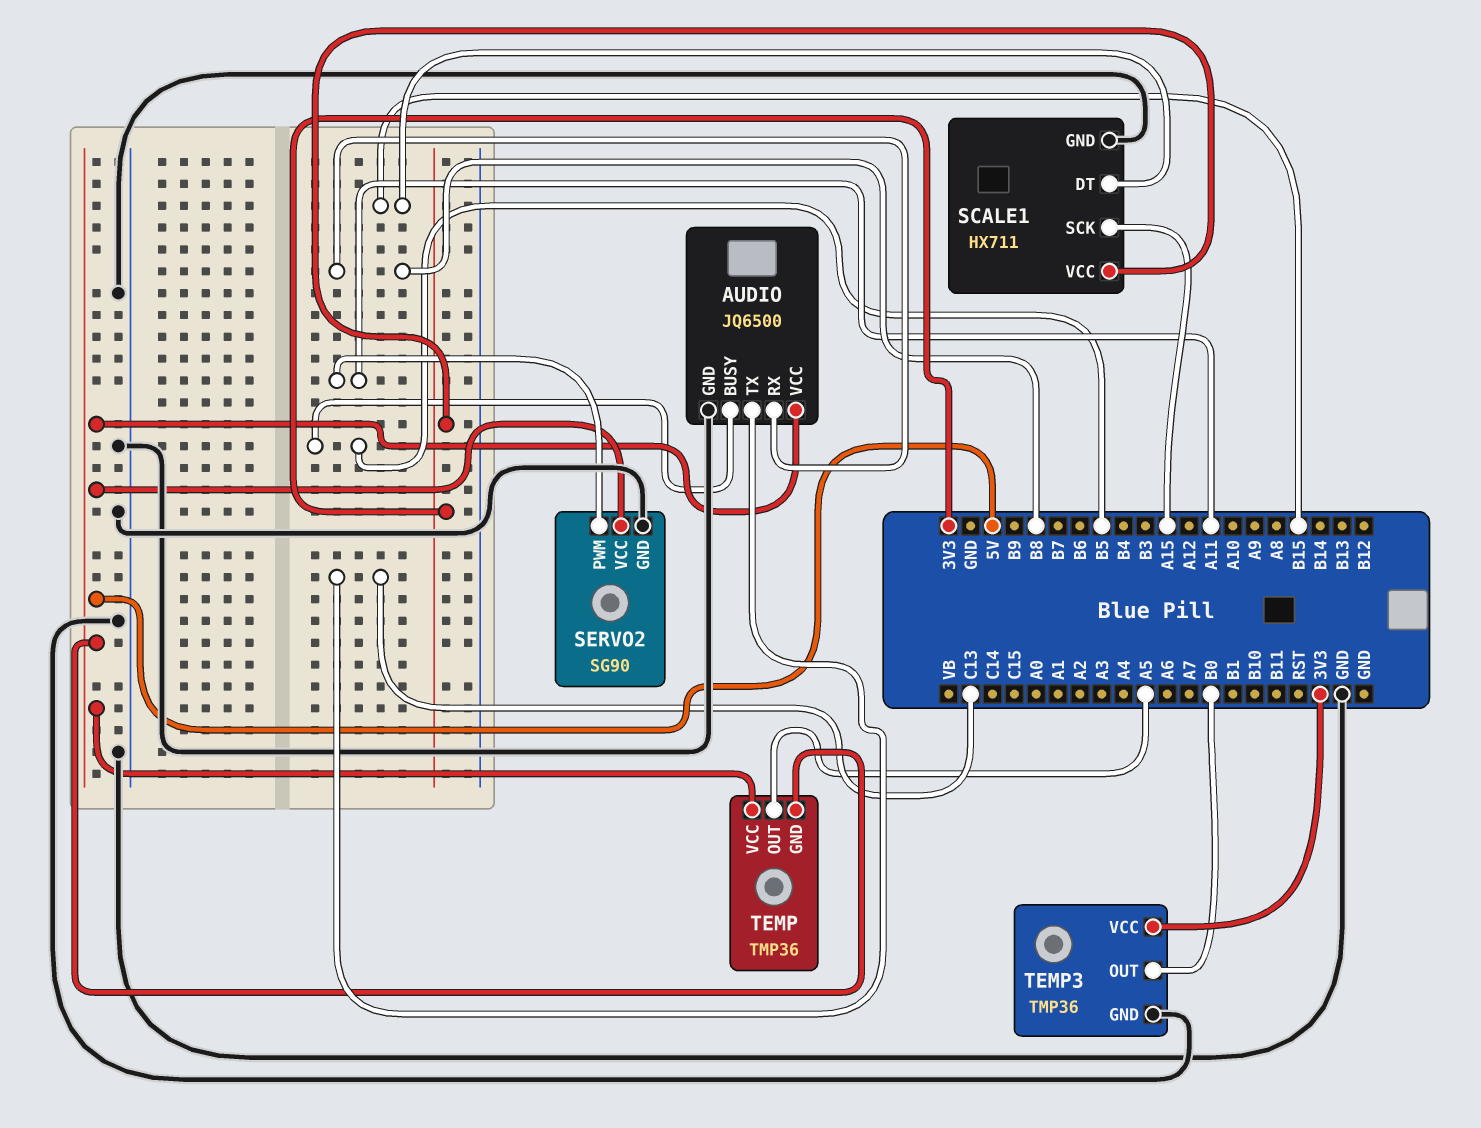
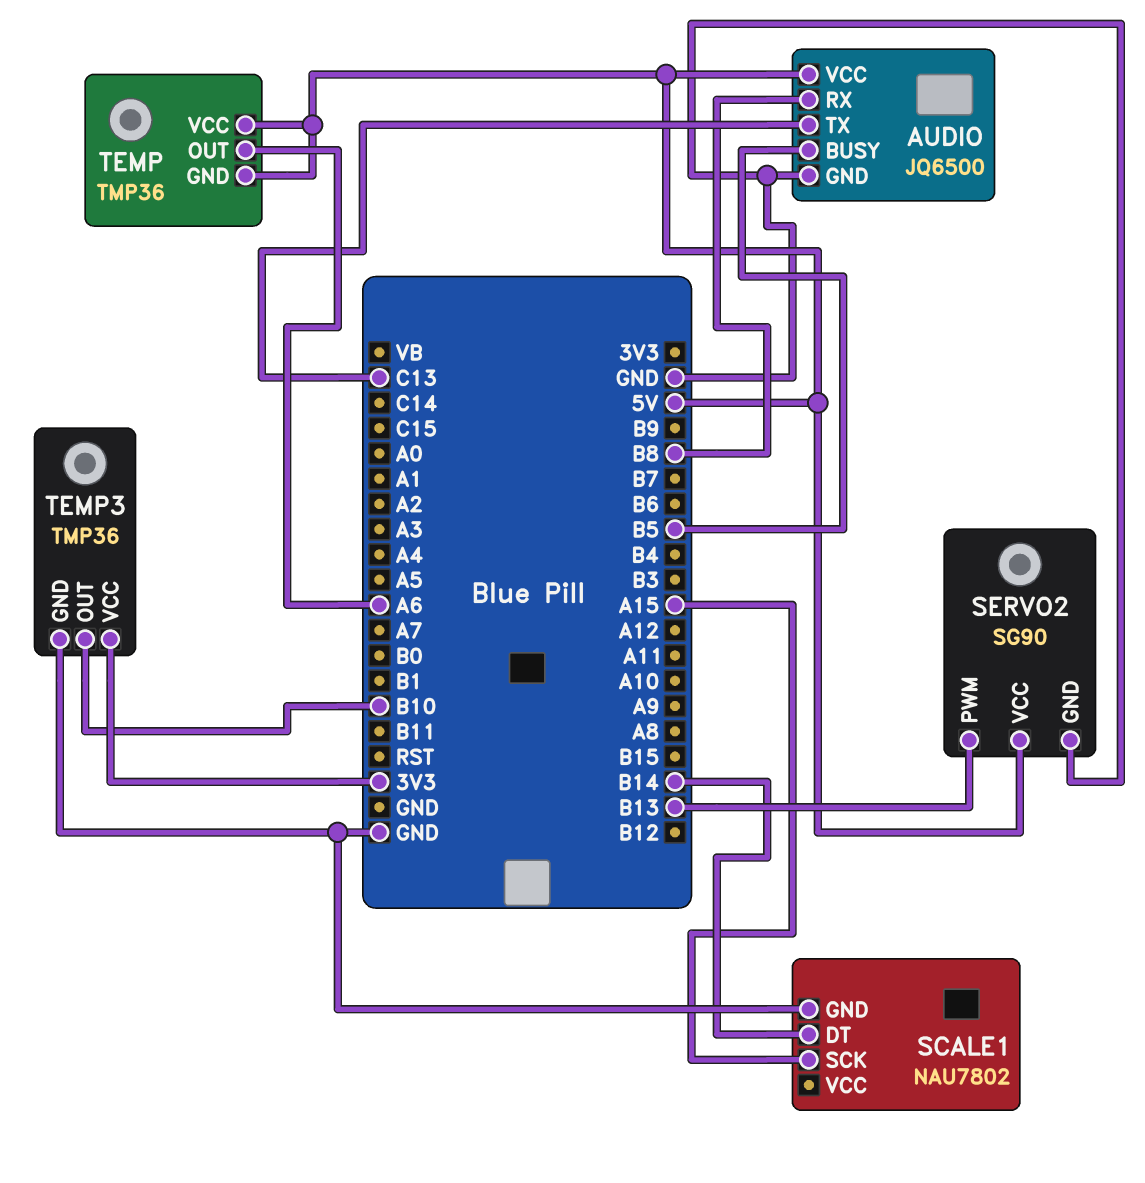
SCALE1: HX711 -> NAU7802
SCALE1 pin DT: B15 -> B14
SCALE1 pin VCC: 3V3 -> none
SERVO2 pin PWM: A11 -> B13
TEMP pin OUT: A5 -> A6
TEMP3 pin OUT: B0 -> B10

